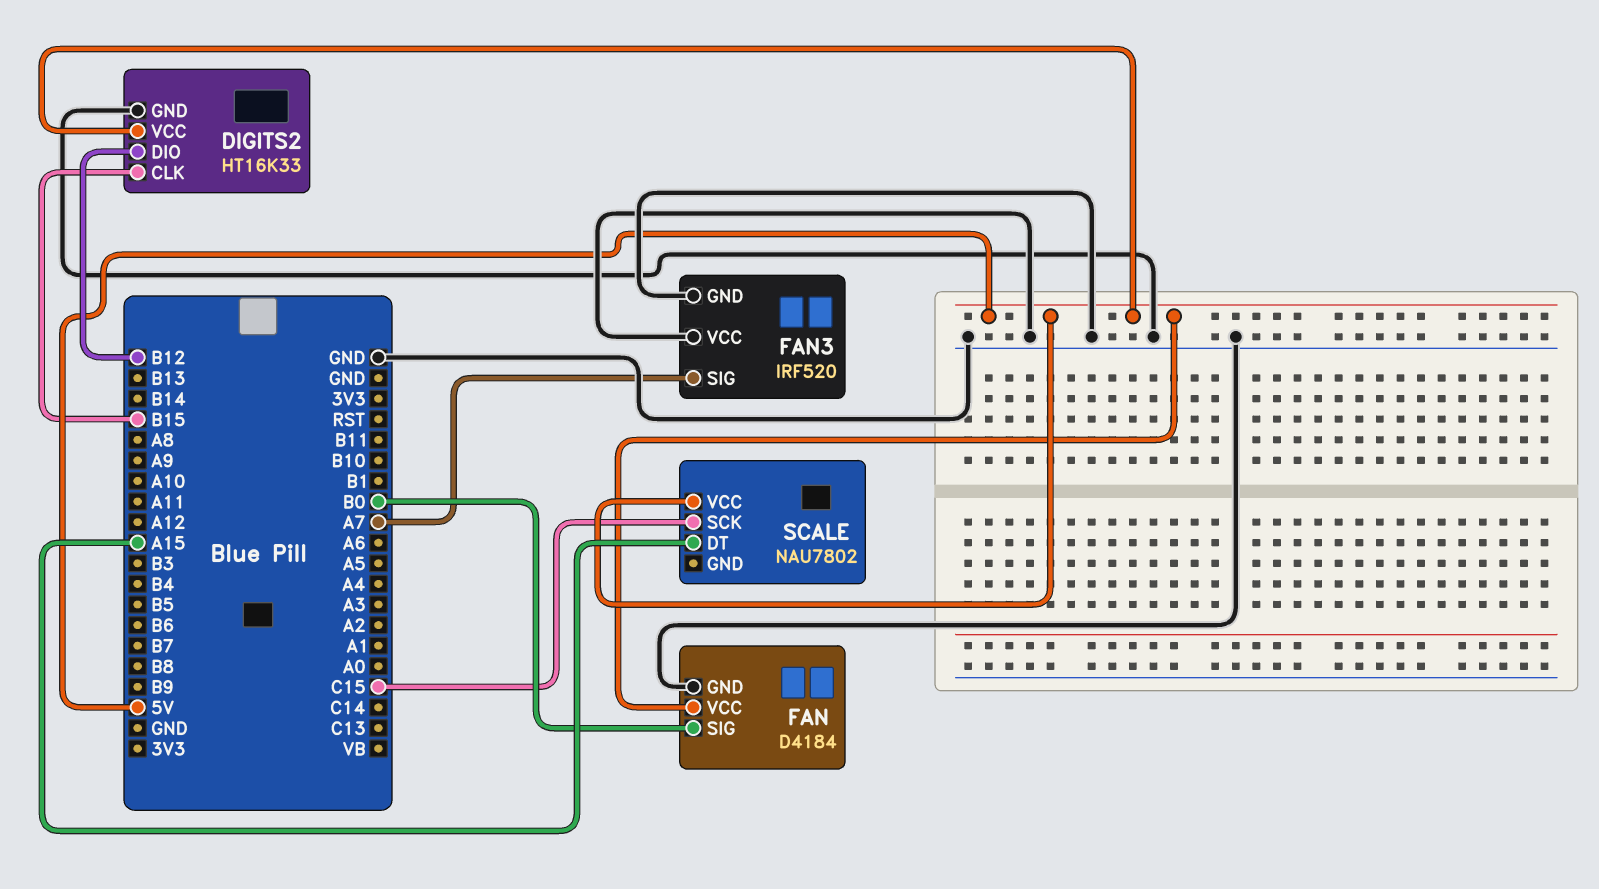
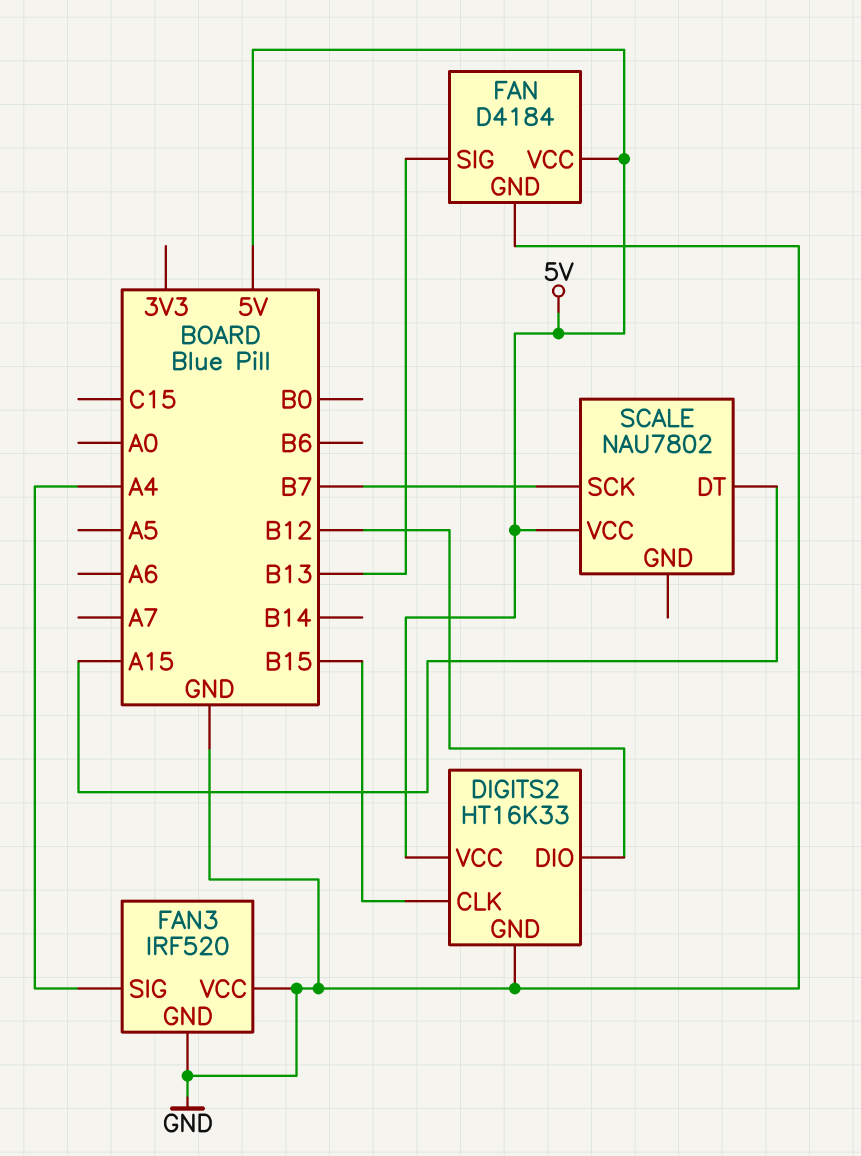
FAN pin SIG: B0 -> B13
FAN3 pin SIG: A7 -> A4
SCALE pin SCK: C15 -> B7

